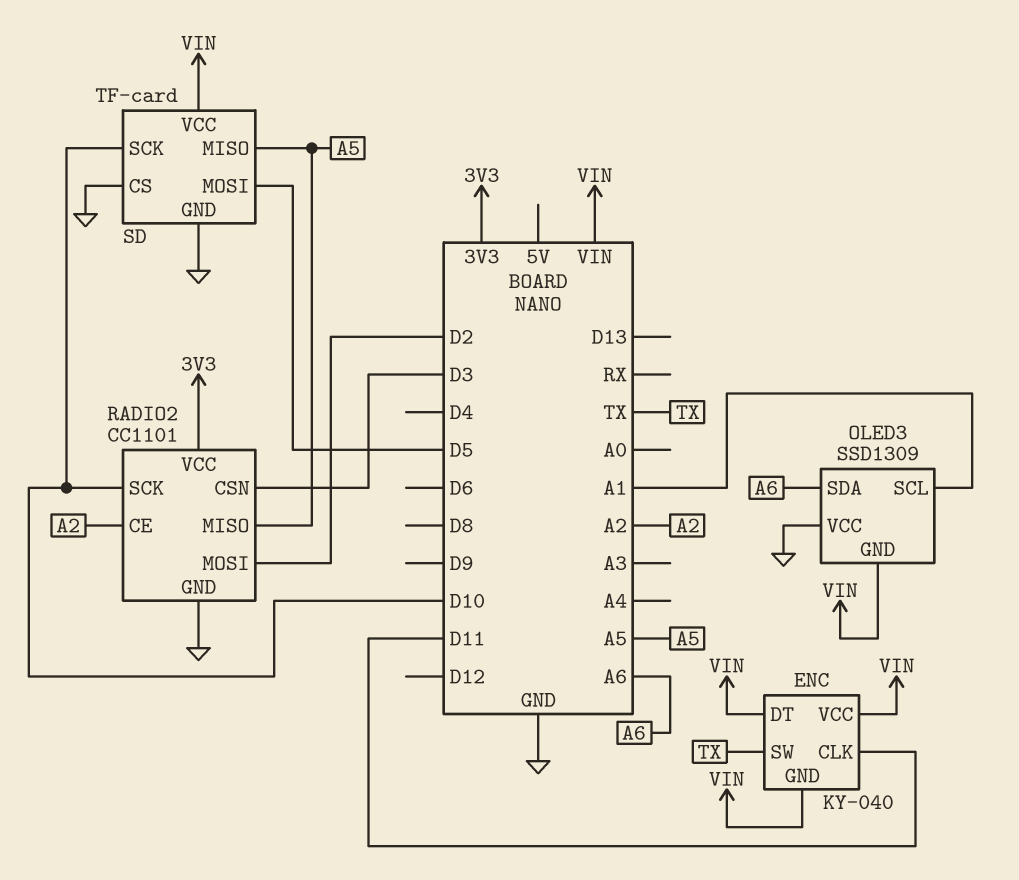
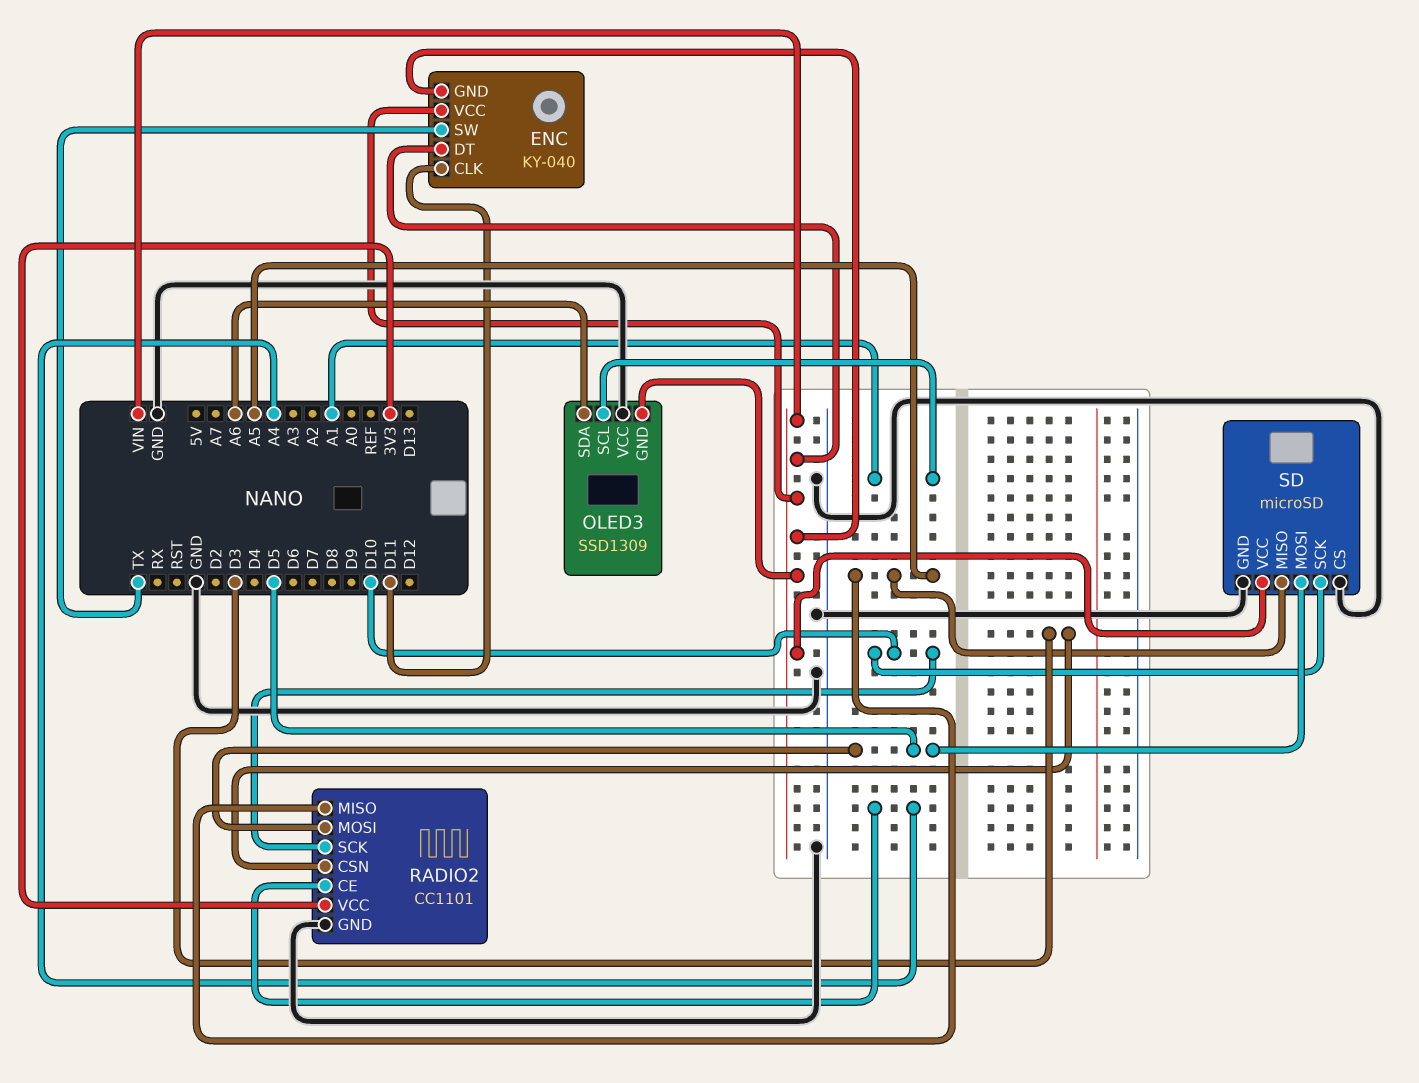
RADIO2 pin CE: A2 -> A4
RADIO2 pin MOSI: D2 -> D5
SD: TF-card -> microSD

